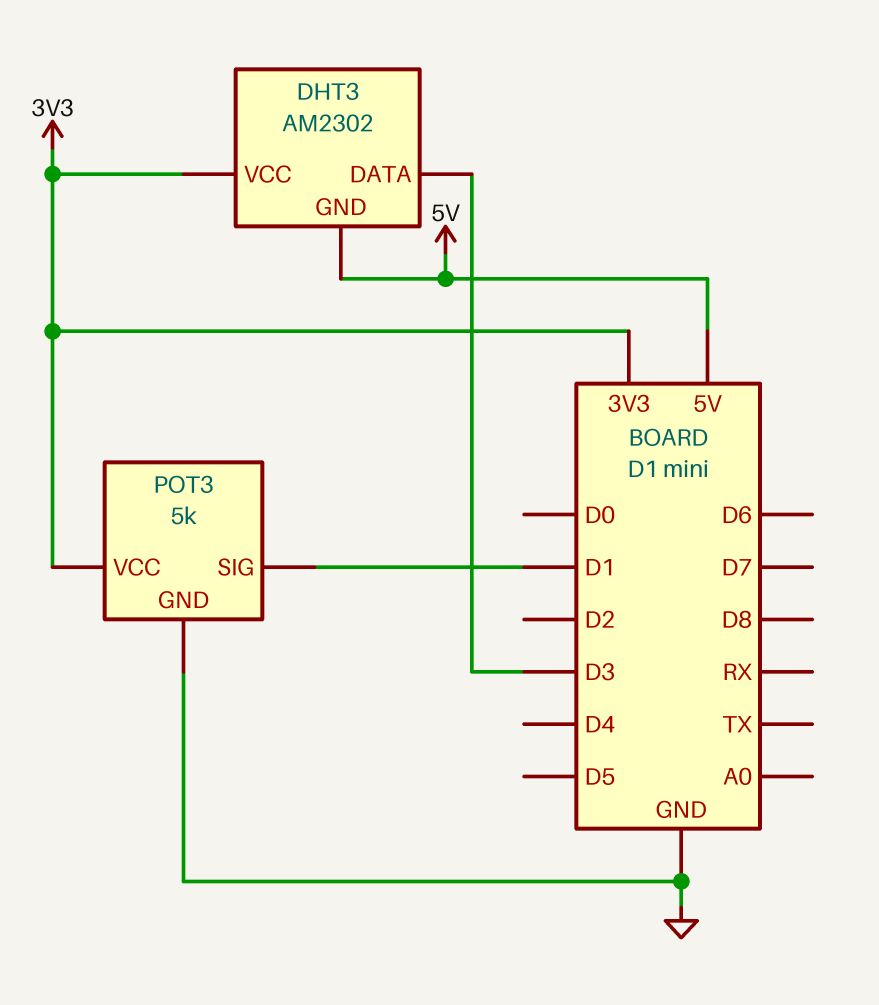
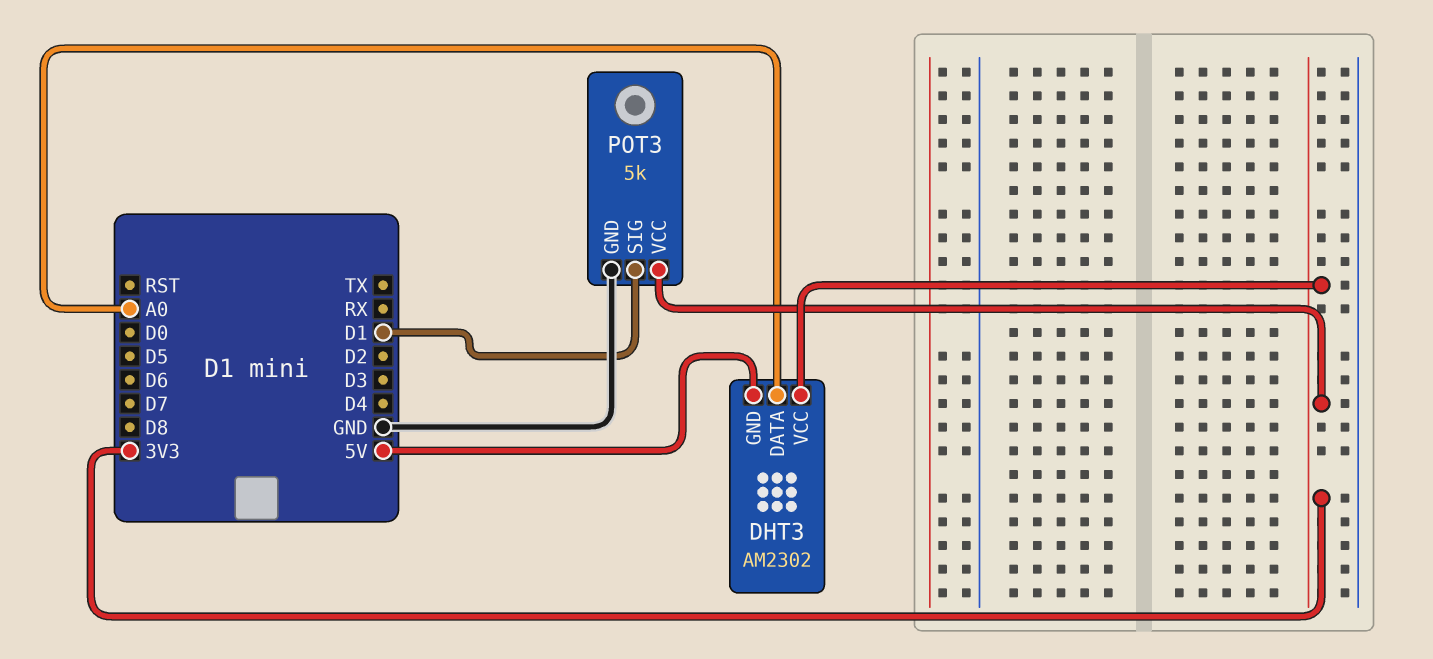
DHT3 pin DATA: D3 -> A0

